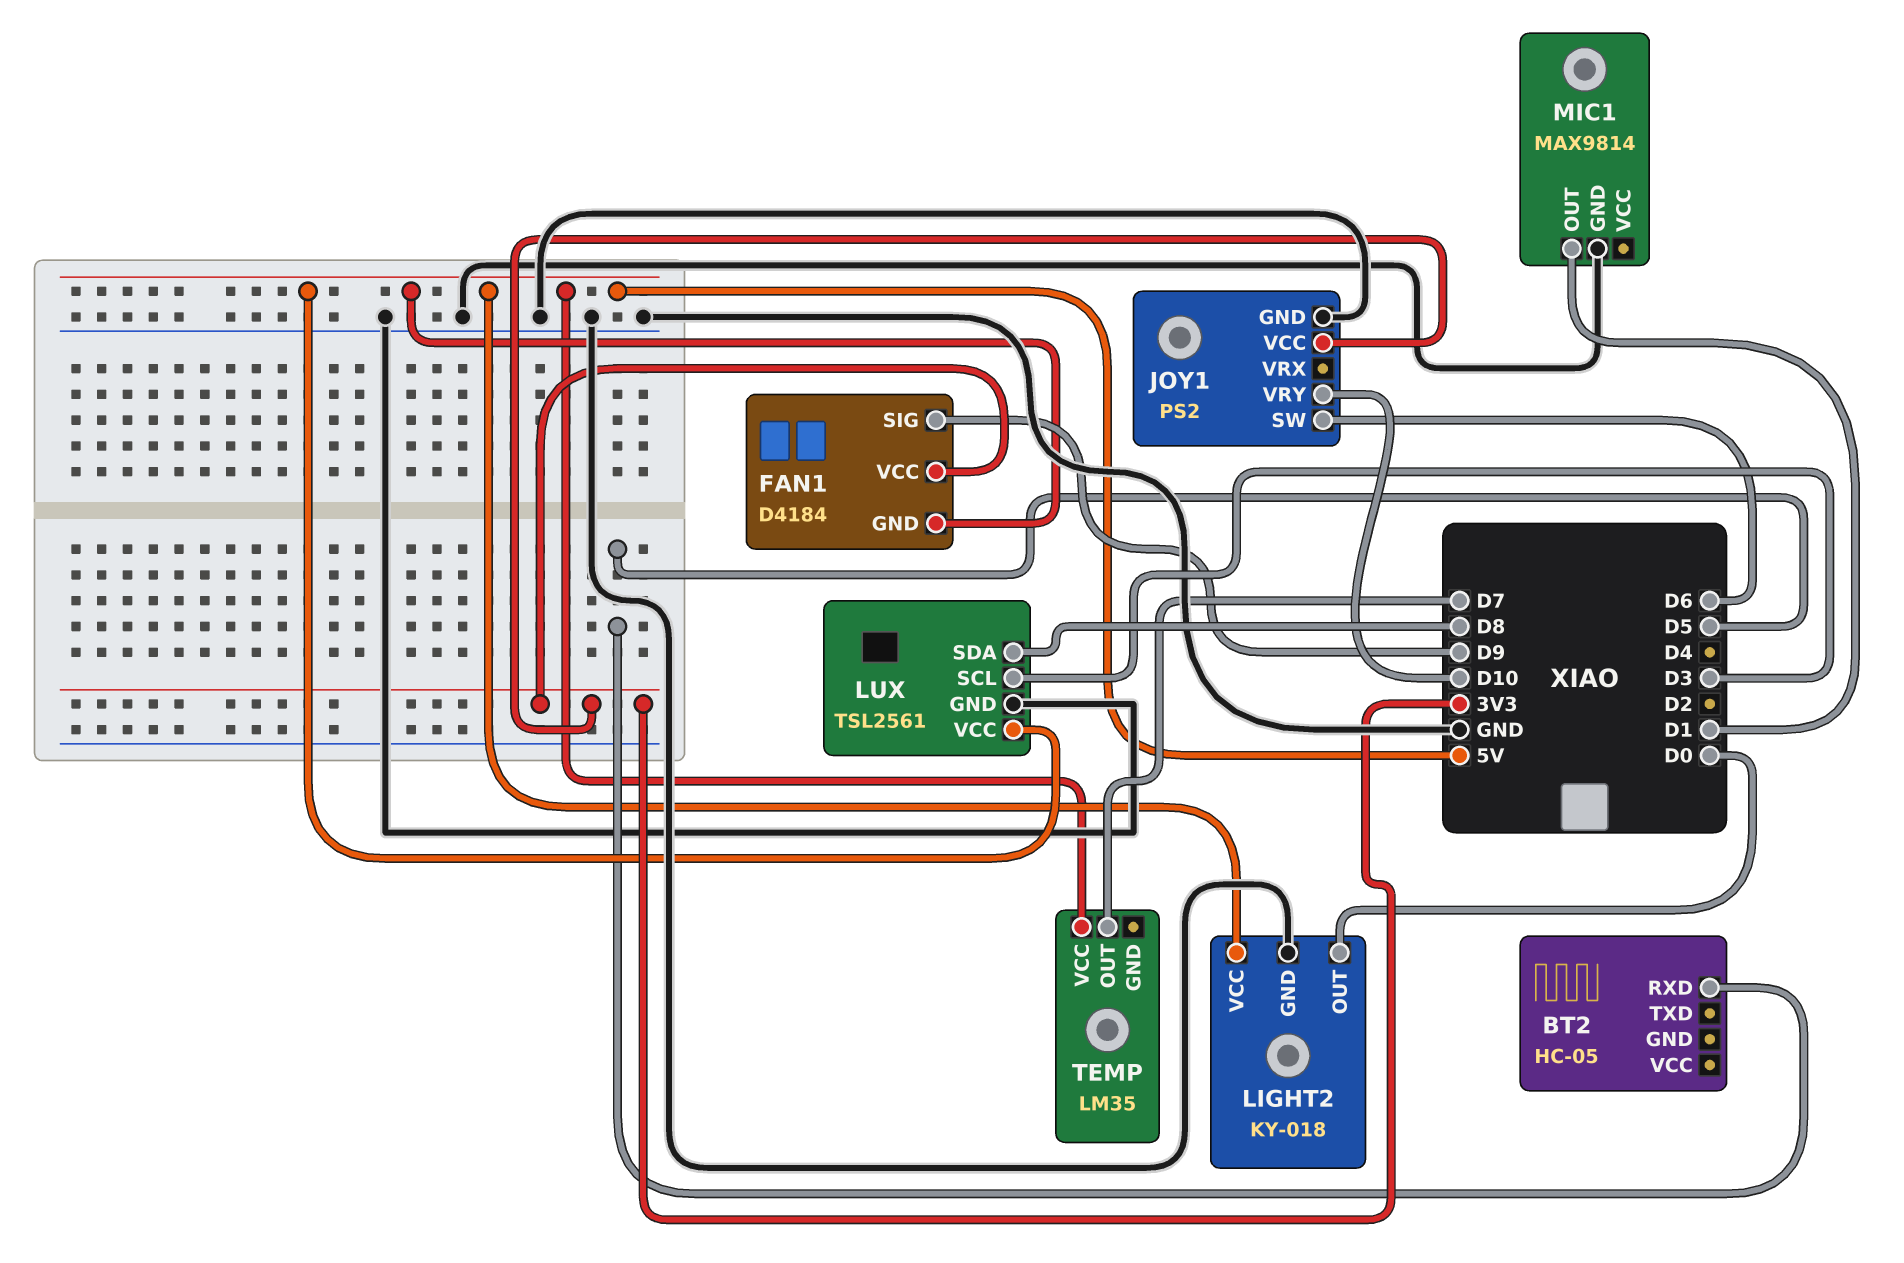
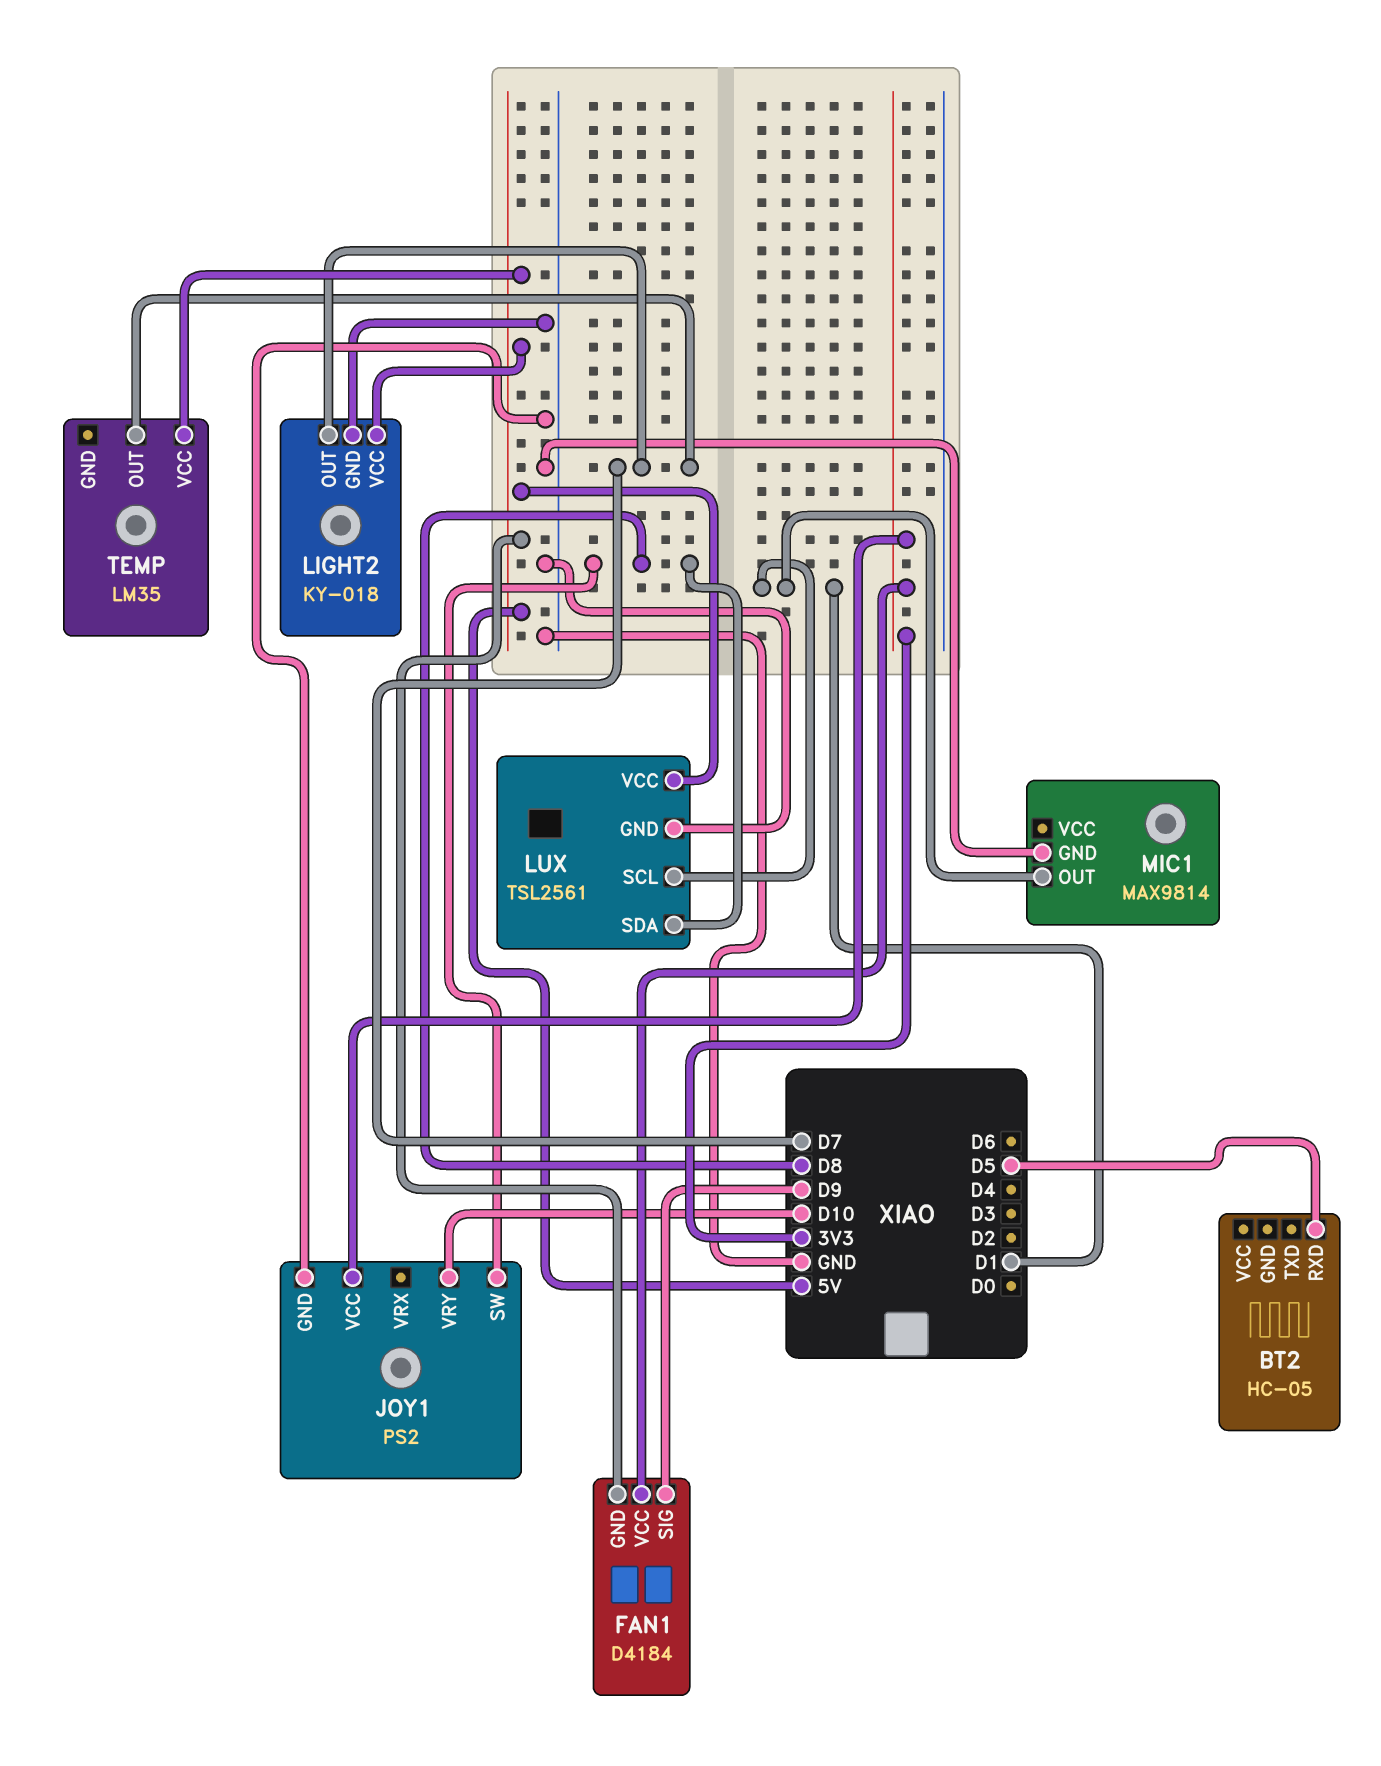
JOY1 pin SW: D6 -> D8
LIGHT2 pin OUT: D0 -> D7
LUX pin SCL: D3 -> D1

